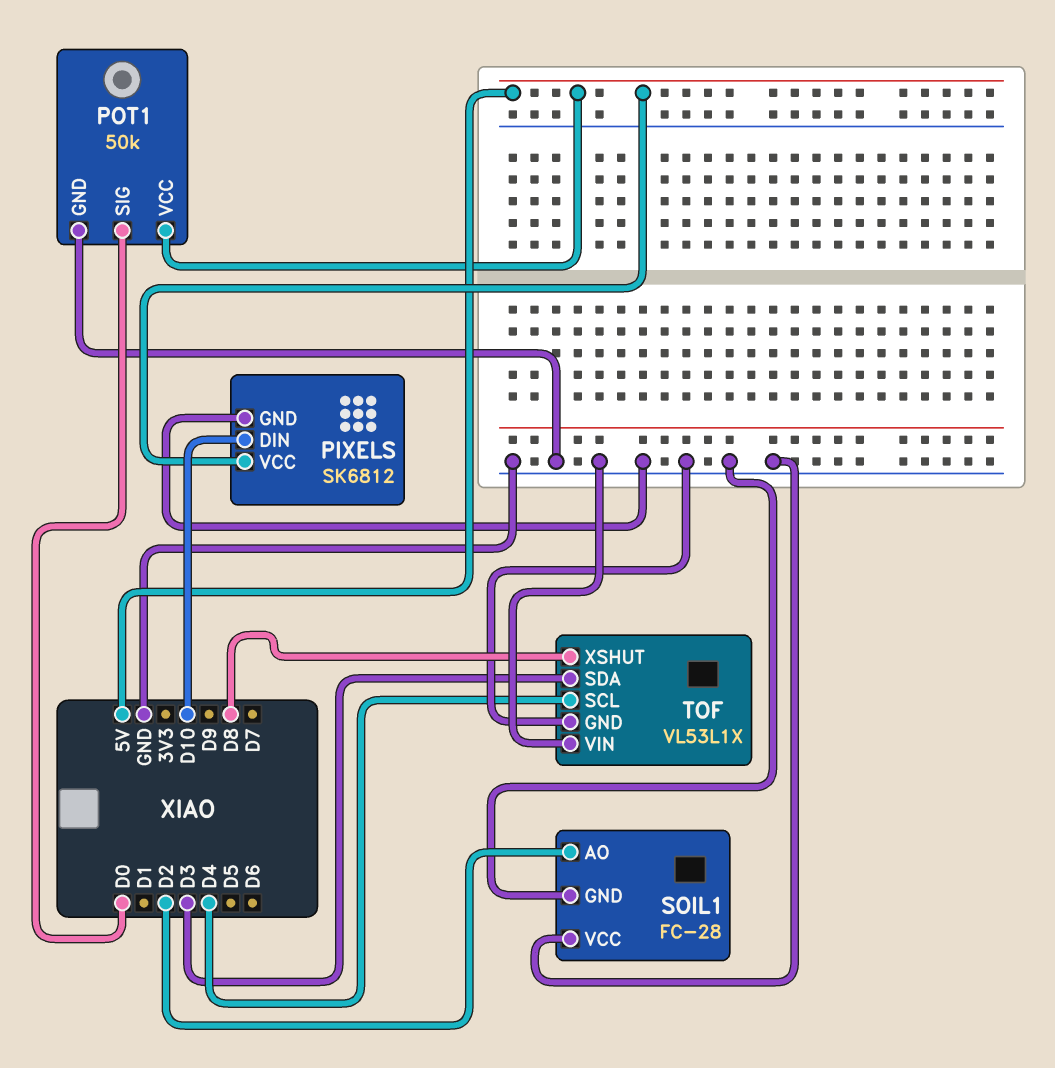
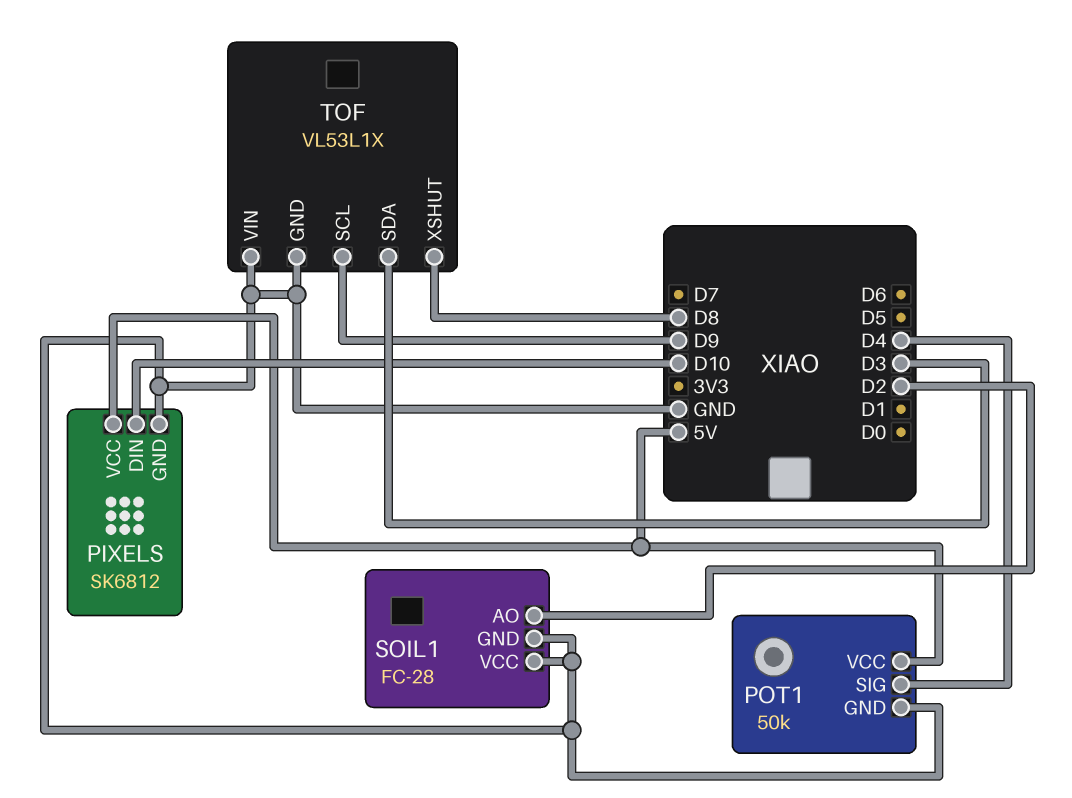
POT1 pin SIG: D0 -> D4
TOF pin SCL: D4 -> D9

